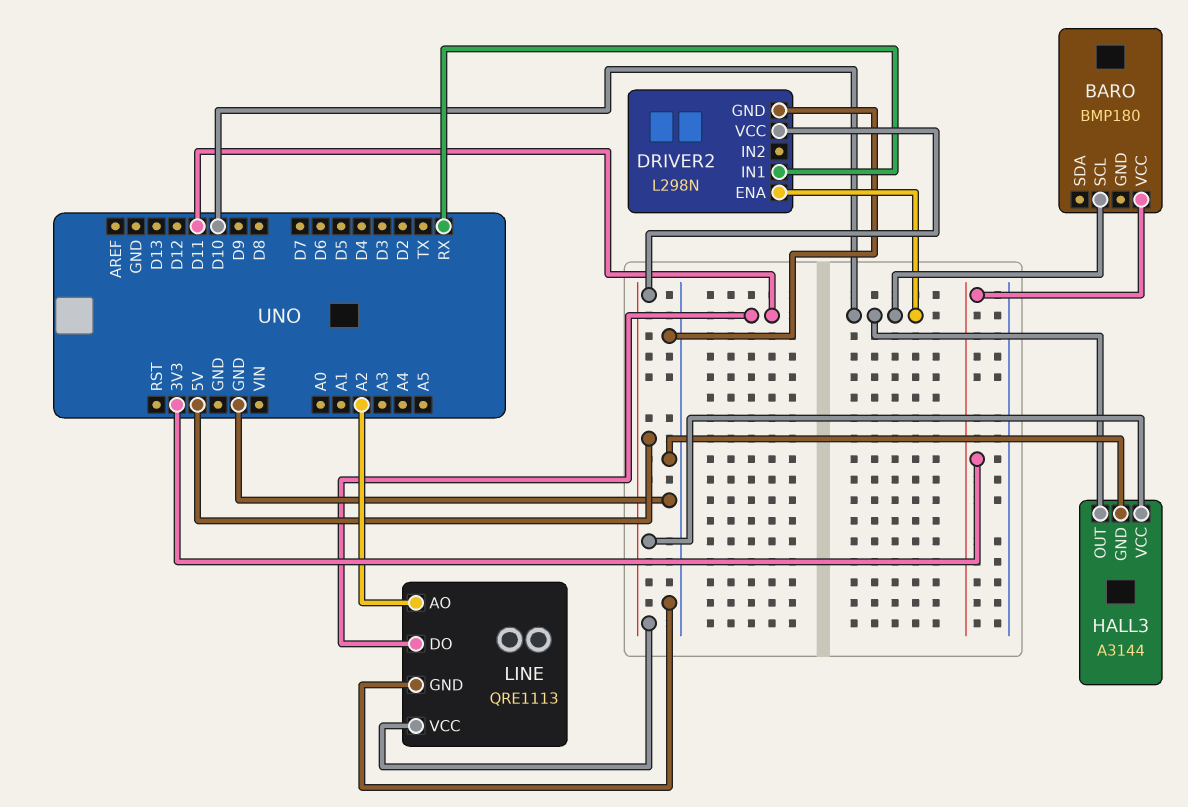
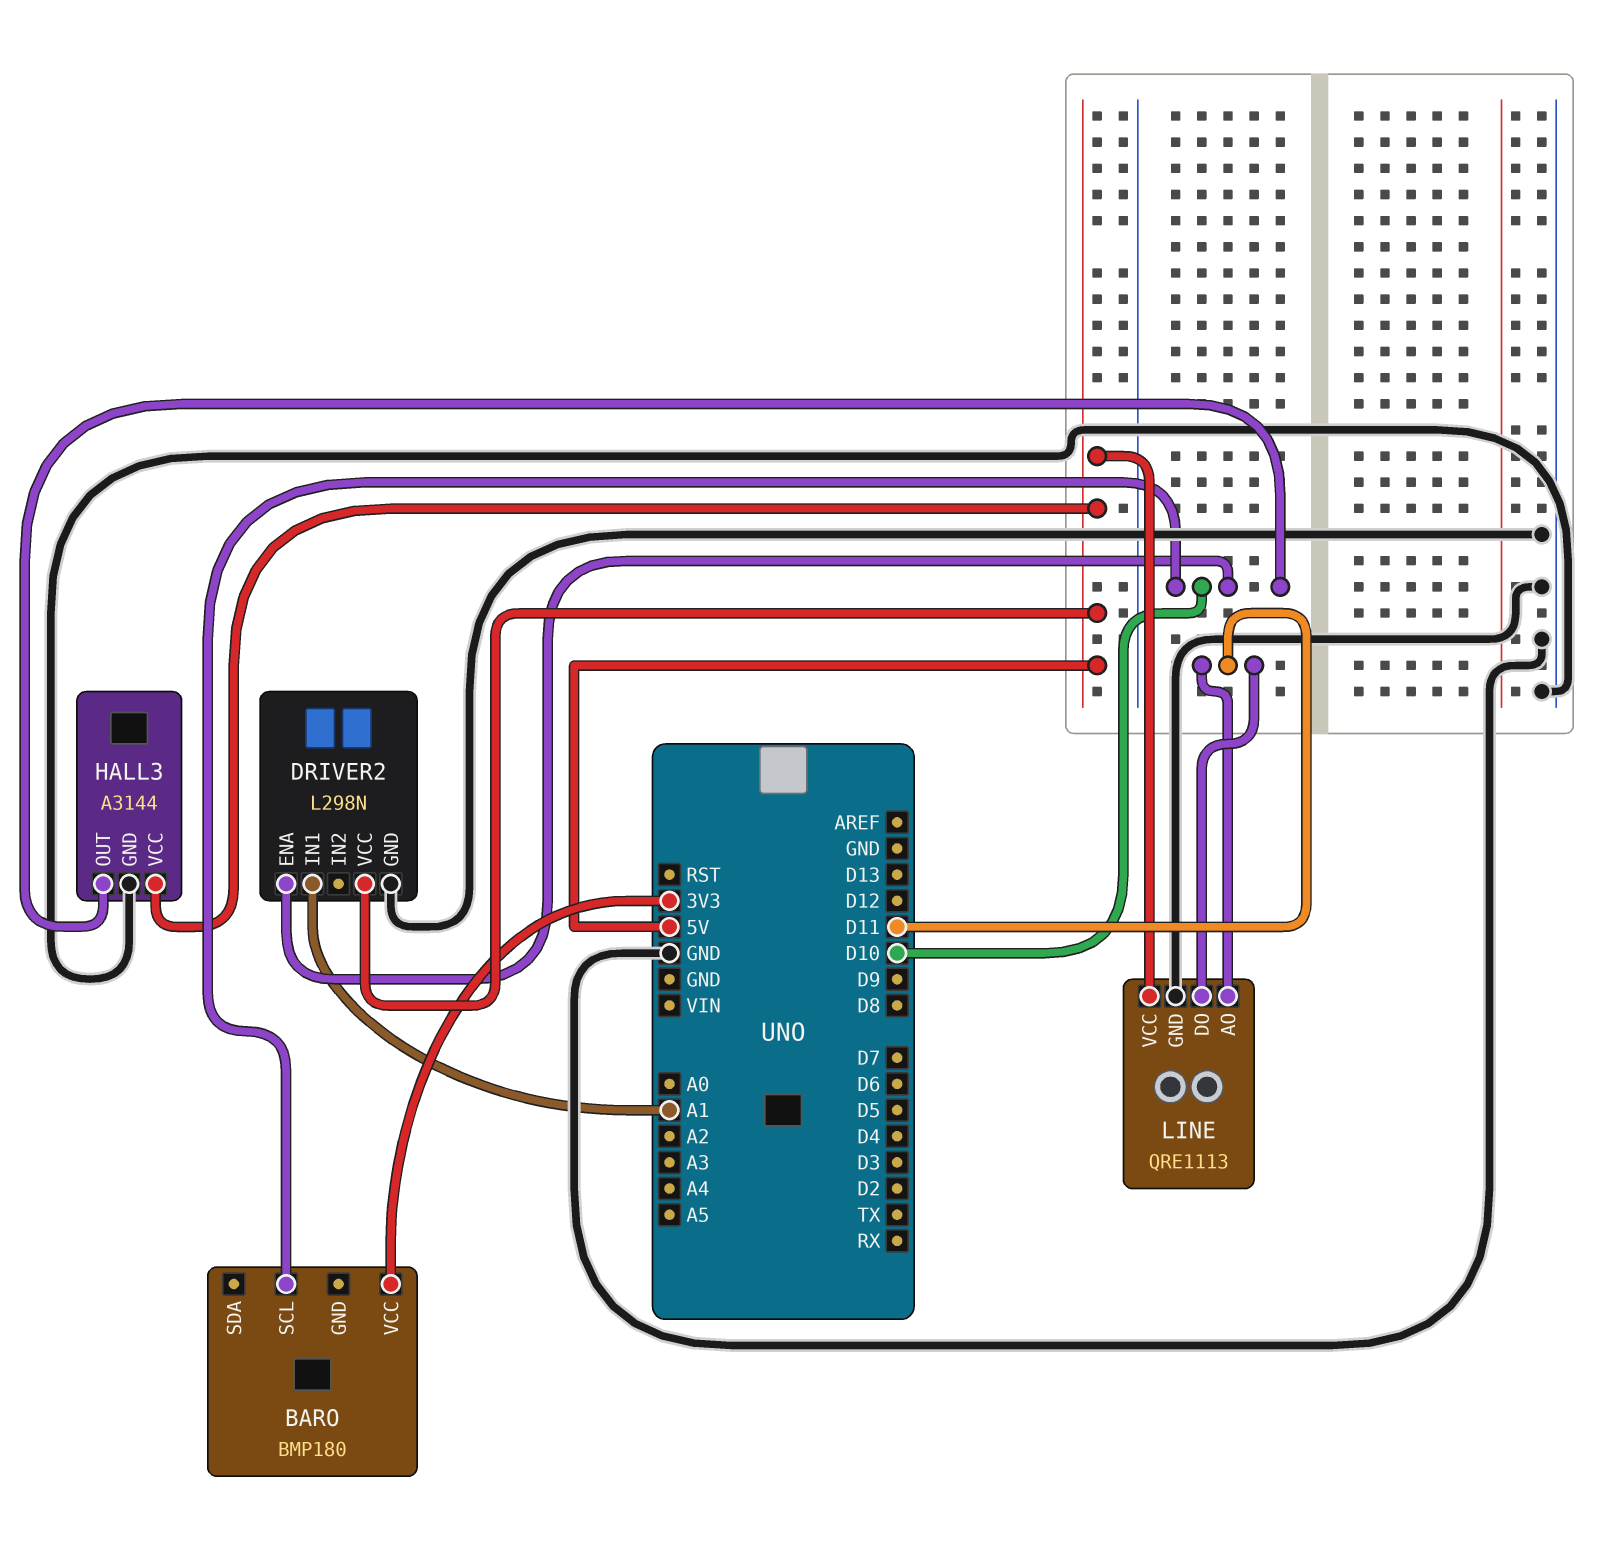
DRIVER2 pin IN1: RX -> A1
LINE pin AO: A2 -> D11

